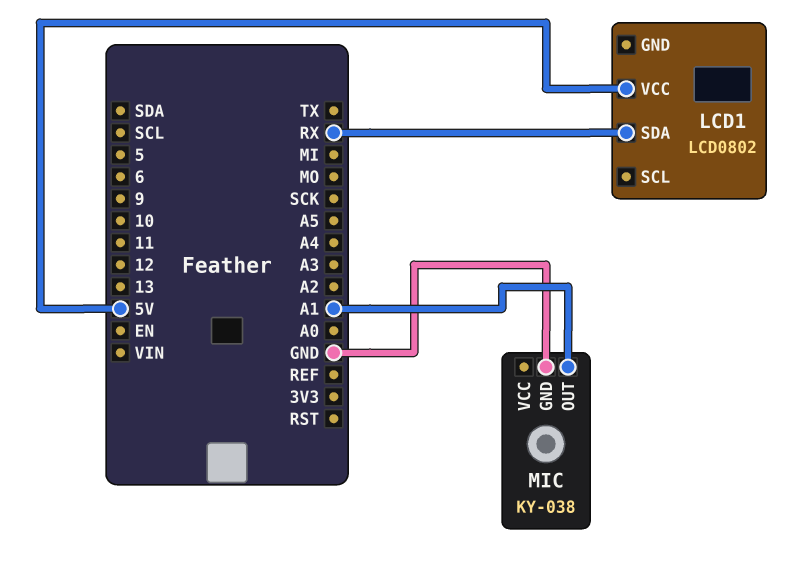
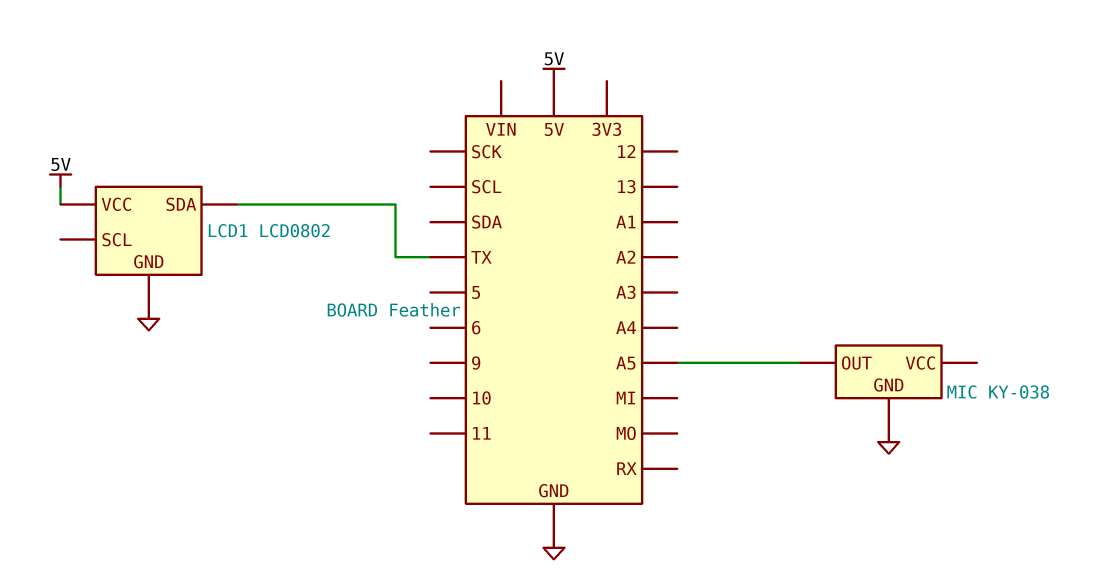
LCD1 pin GND: none -> GND
LCD1 pin SDA: RX -> TX
MIC pin OUT: A1 -> A5

